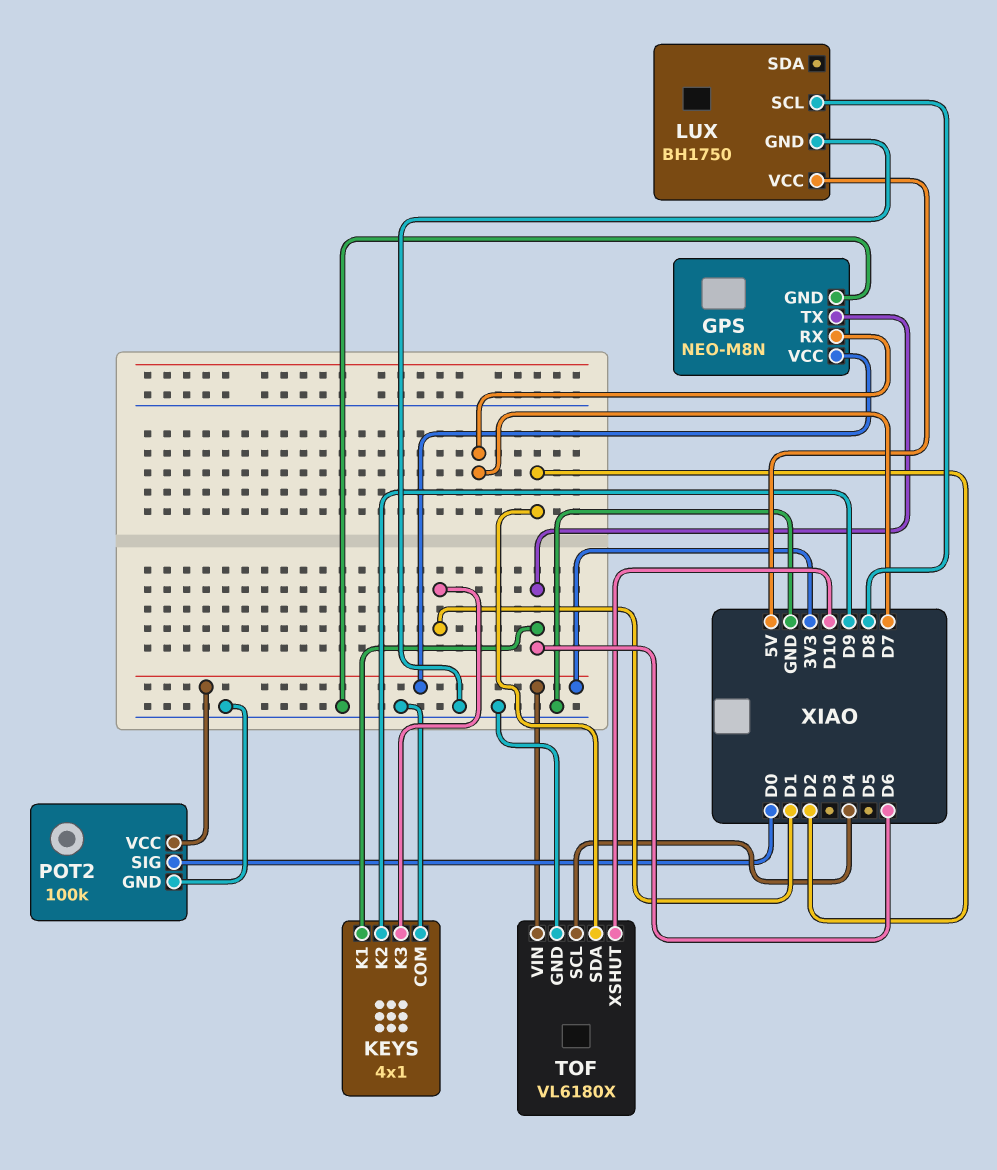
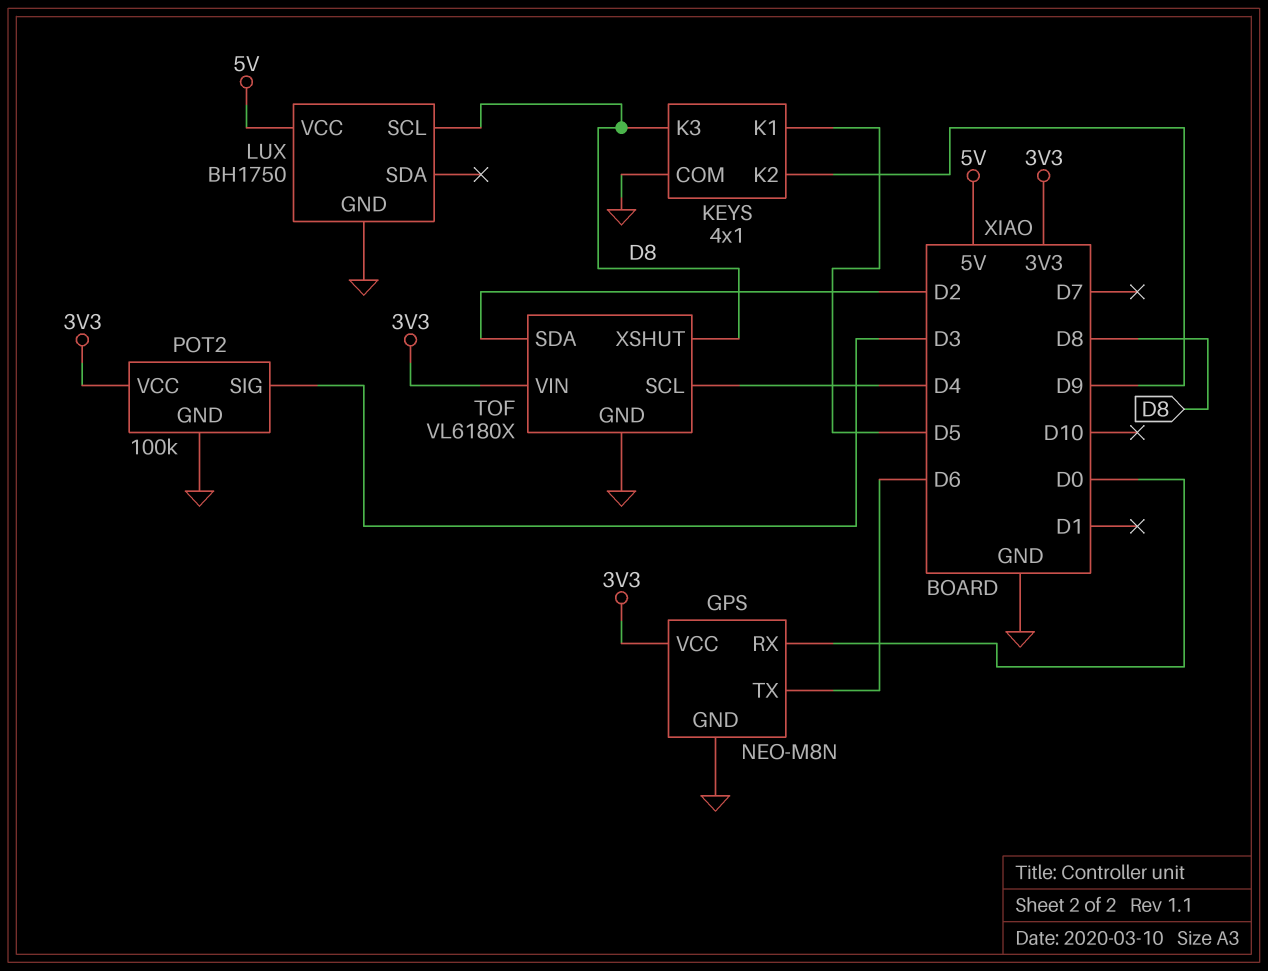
GPS pin RX: D7 -> D0
KEYS pin K1: D6 -> D5
KEYS pin K3: D1 -> D8
POT2 pin SIG: D0 -> D3
TOF pin XSHUT: D10 -> D8

